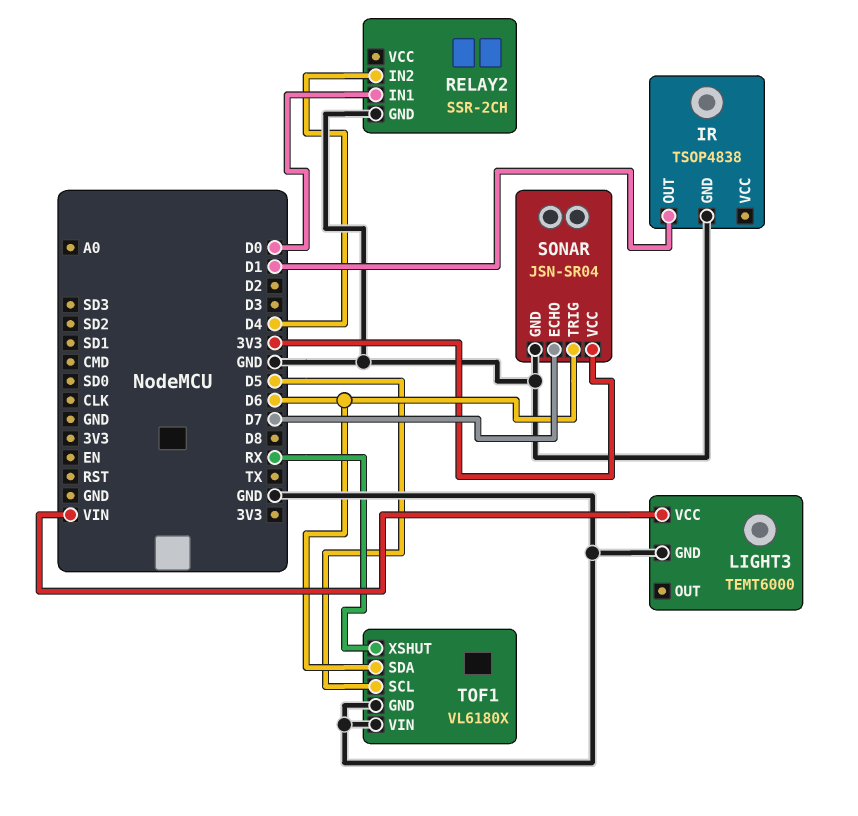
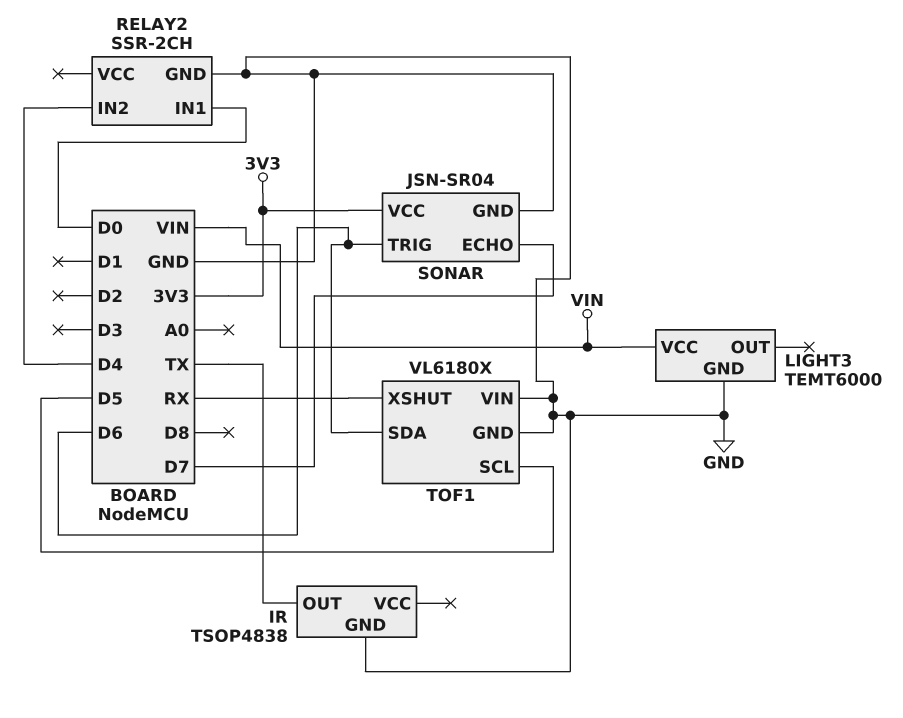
IR pin OUT: D1 -> TX

